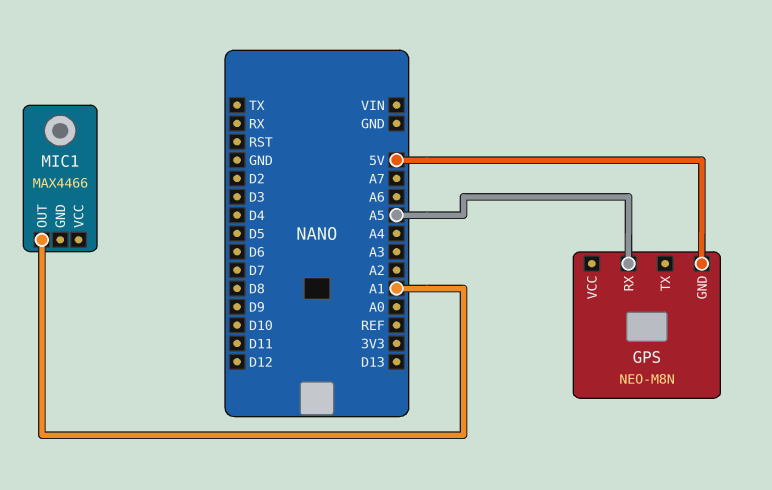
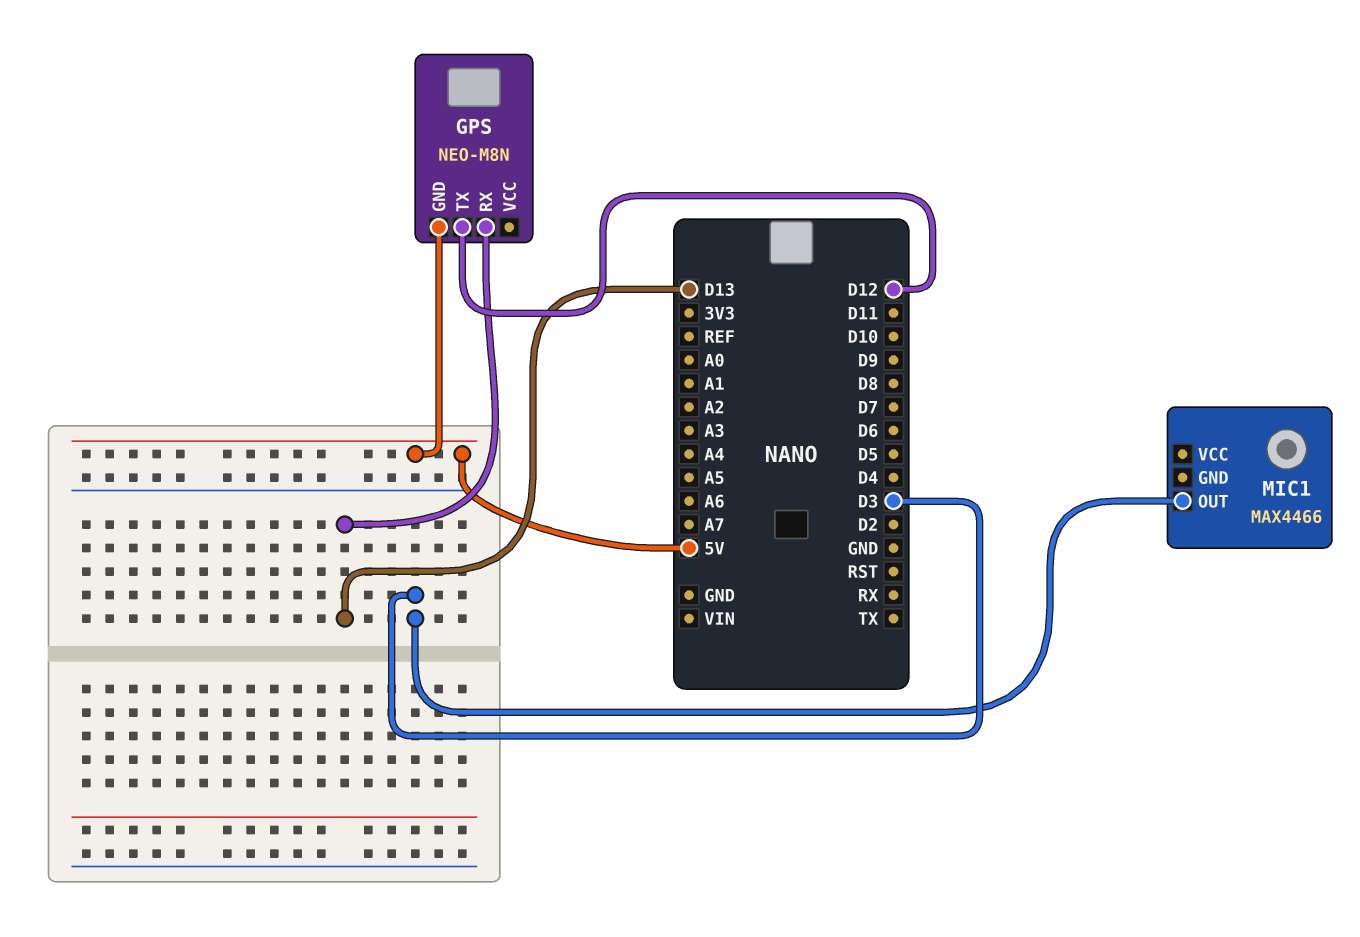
GPS pin RX: A5 -> D13
GPS pin TX: none -> D12
MIC1 pin OUT: A1 -> D3

